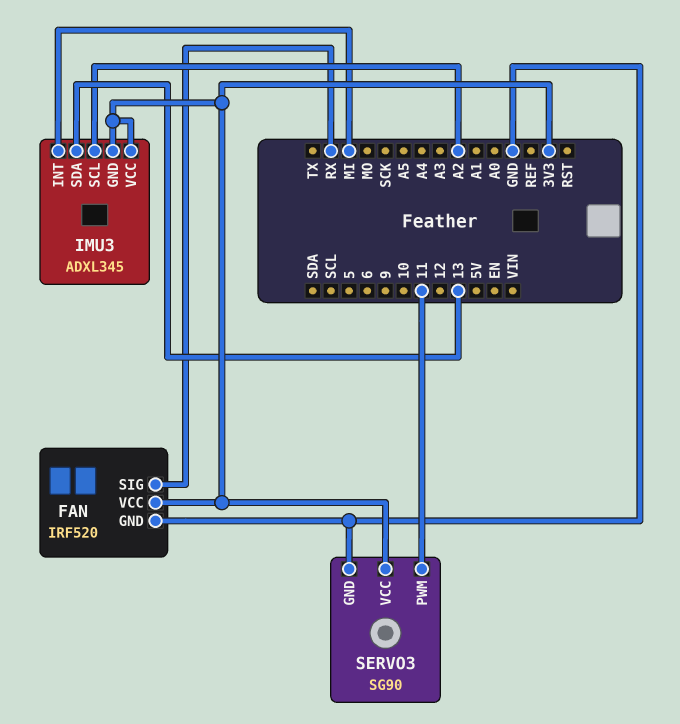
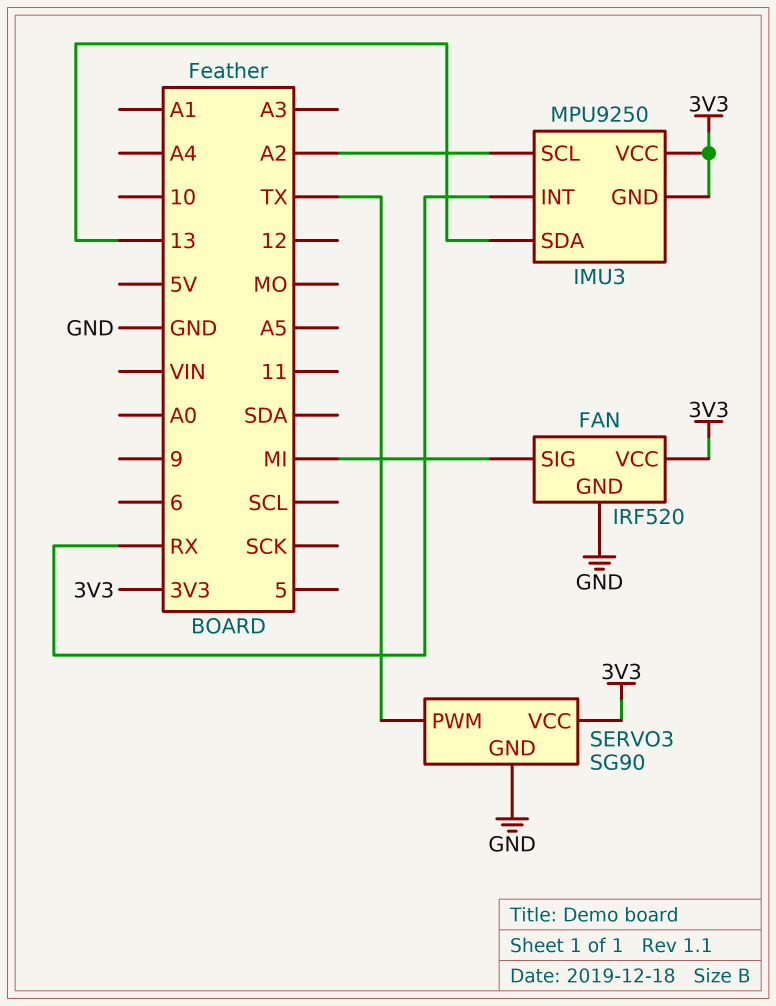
FAN pin SIG: RX -> MI
IMU3: ADXL345 -> MPU9250
IMU3 pin INT: MI -> RX
SERVO3 pin PWM: 11 -> TX

